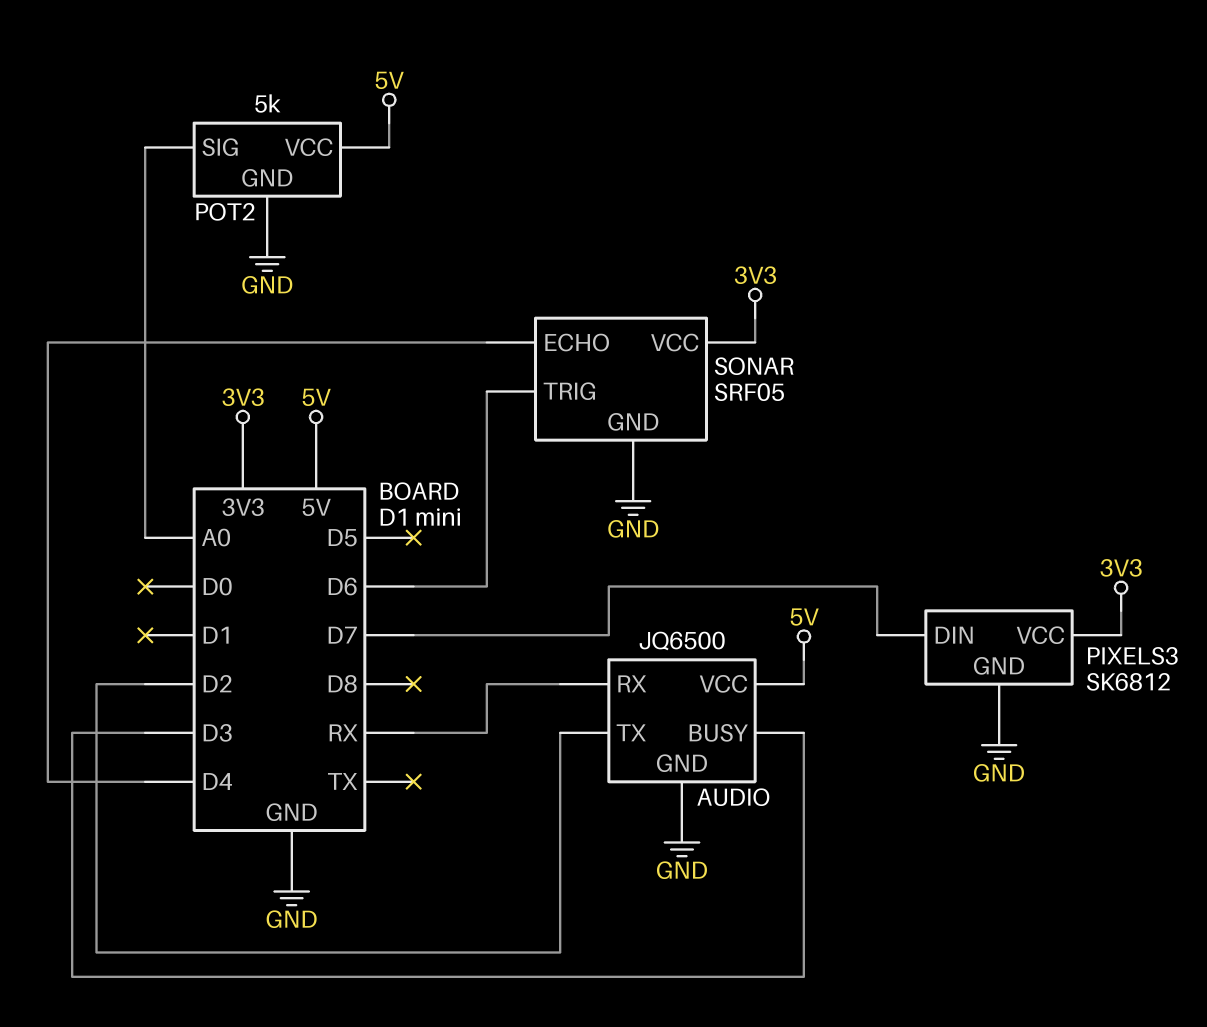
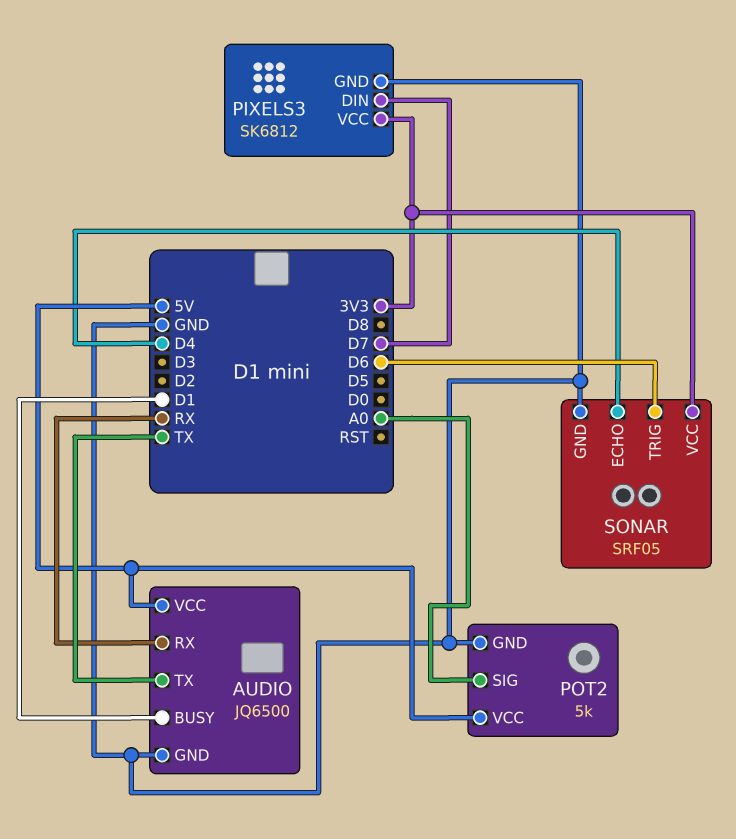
AUDIO pin BUSY: D3 -> D1
AUDIO pin TX: D2 -> TX

